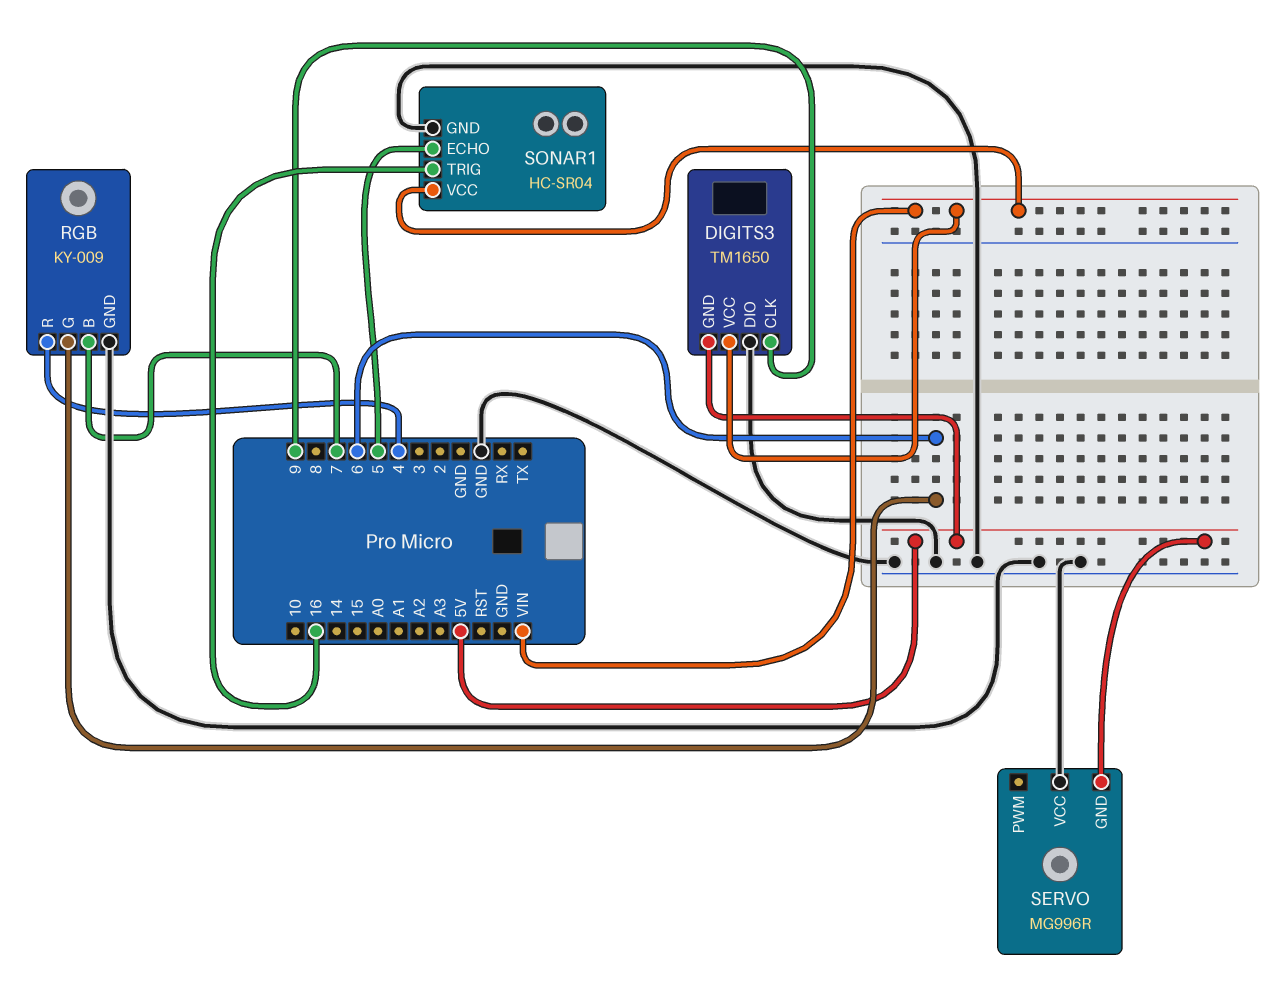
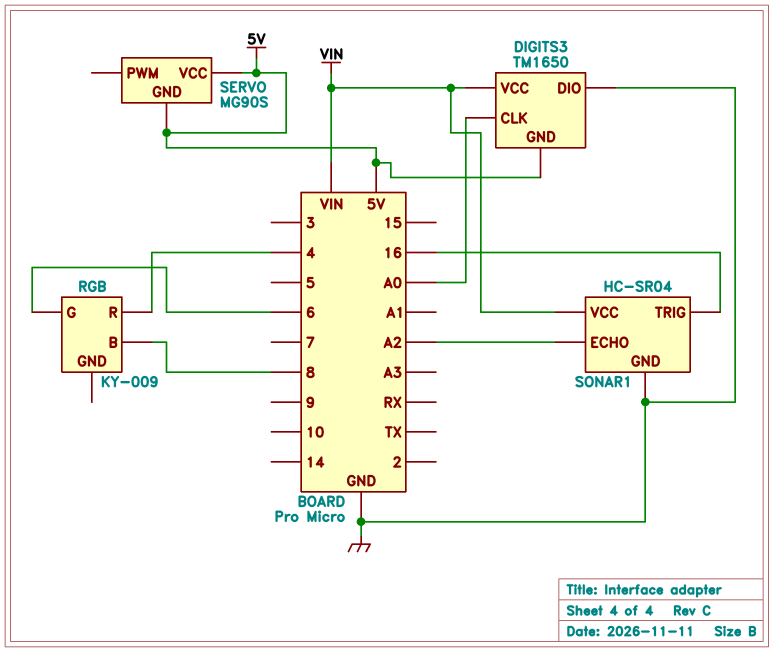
DIGITS3 pin CLK: 9 -> A0
RGB pin B: 7 -> 8
RGB pin GND: GND -> none
SERVO: MG996R -> MG90S
SERVO pin VCC: GND -> 5V
SONAR1 pin ECHO: 5 -> A2

